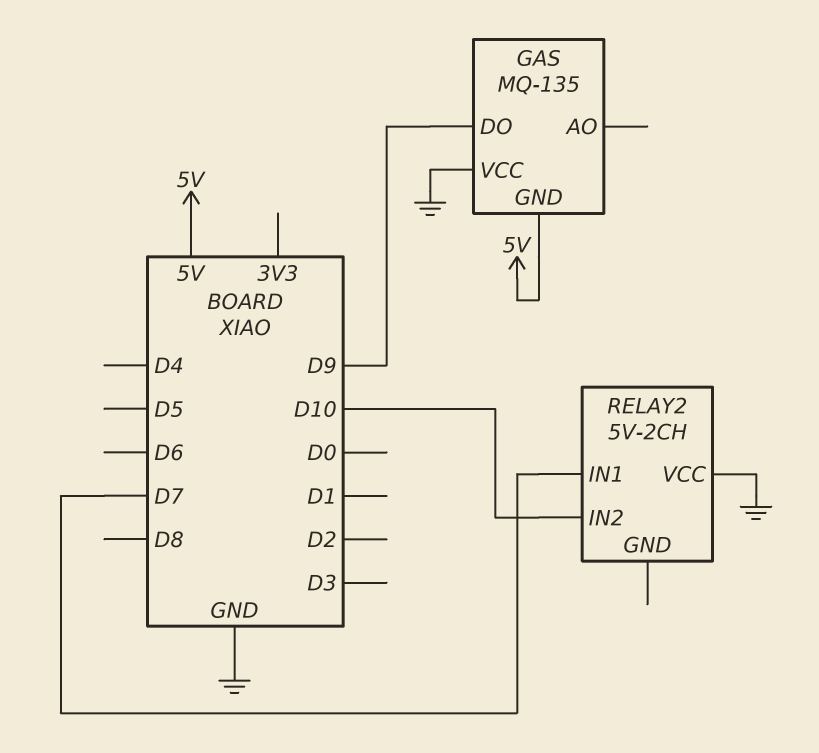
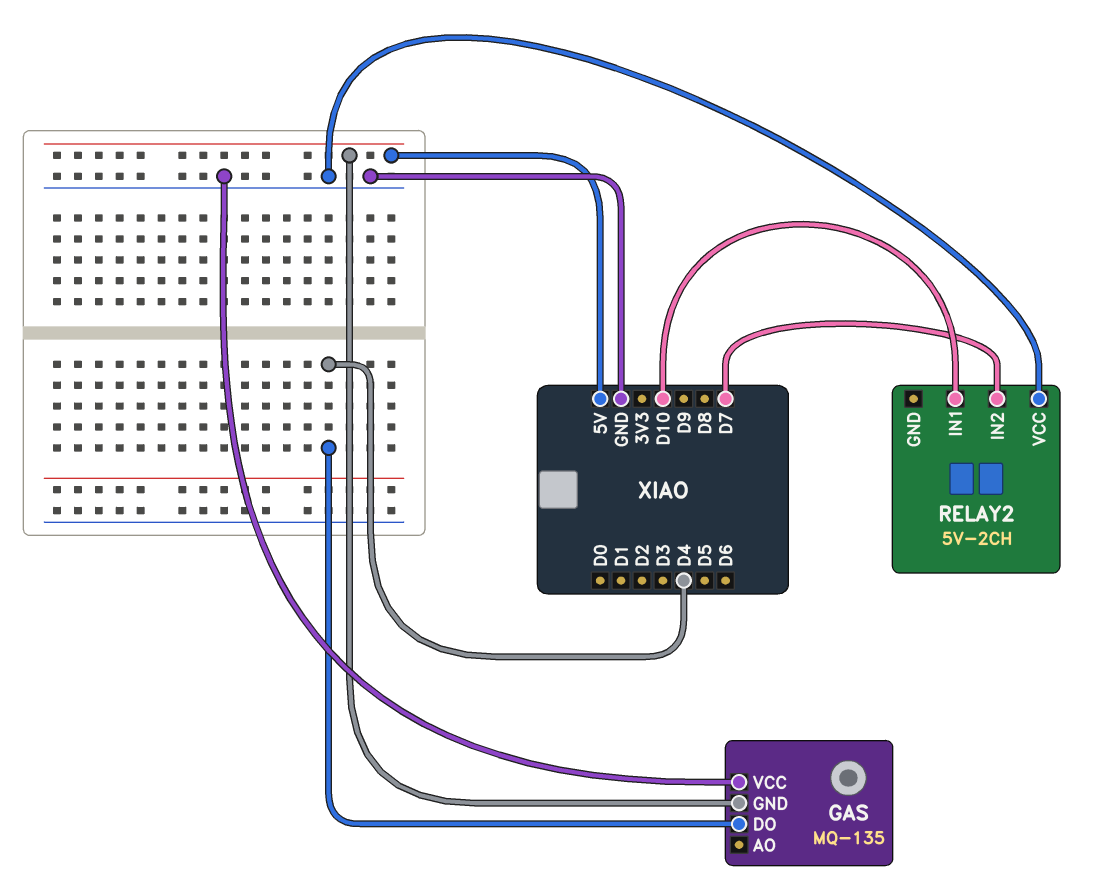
GAS pin DO: D9 -> D4
RELAY2 pin IN1: D7 -> D10
RELAY2 pin IN2: D10 -> D7

